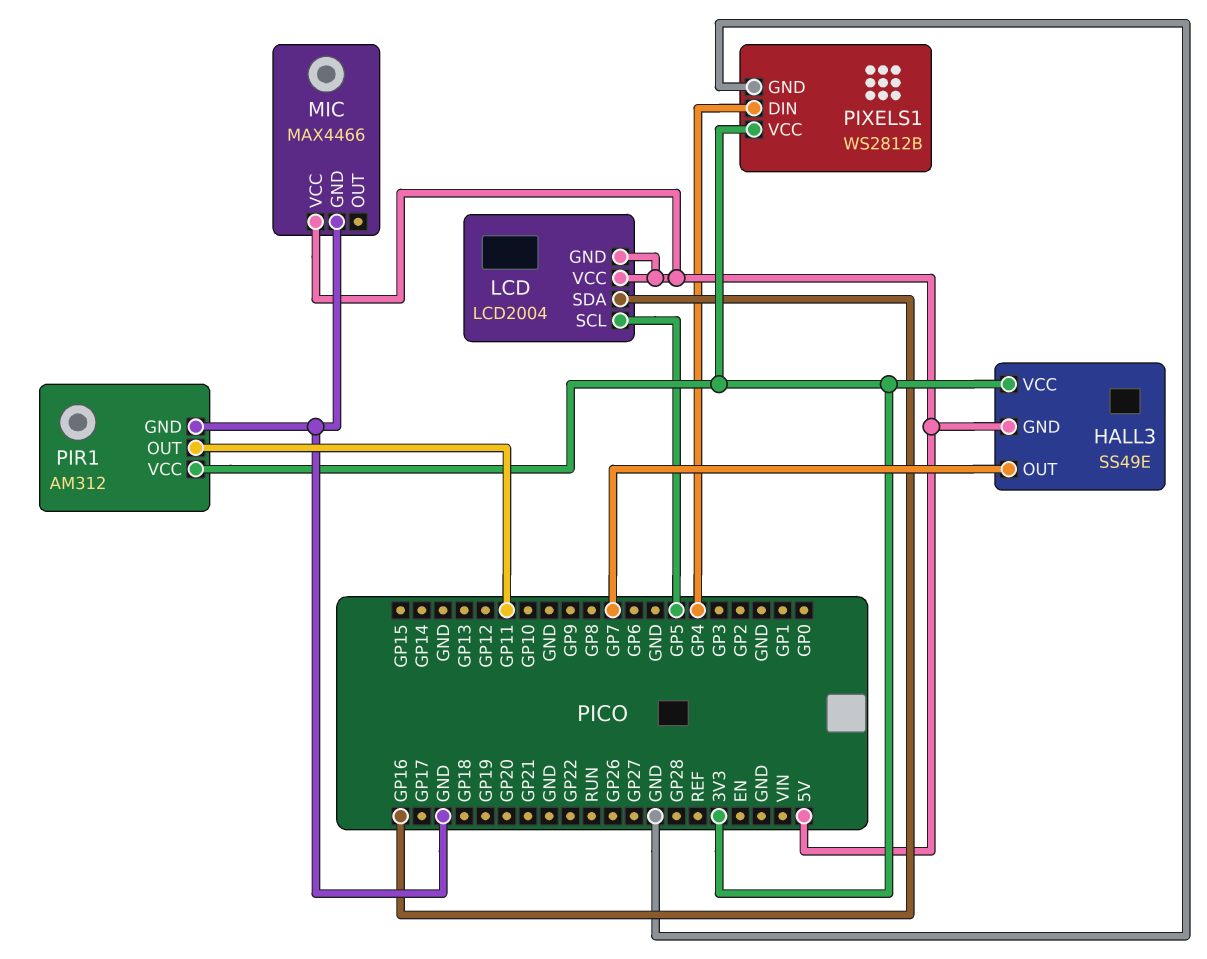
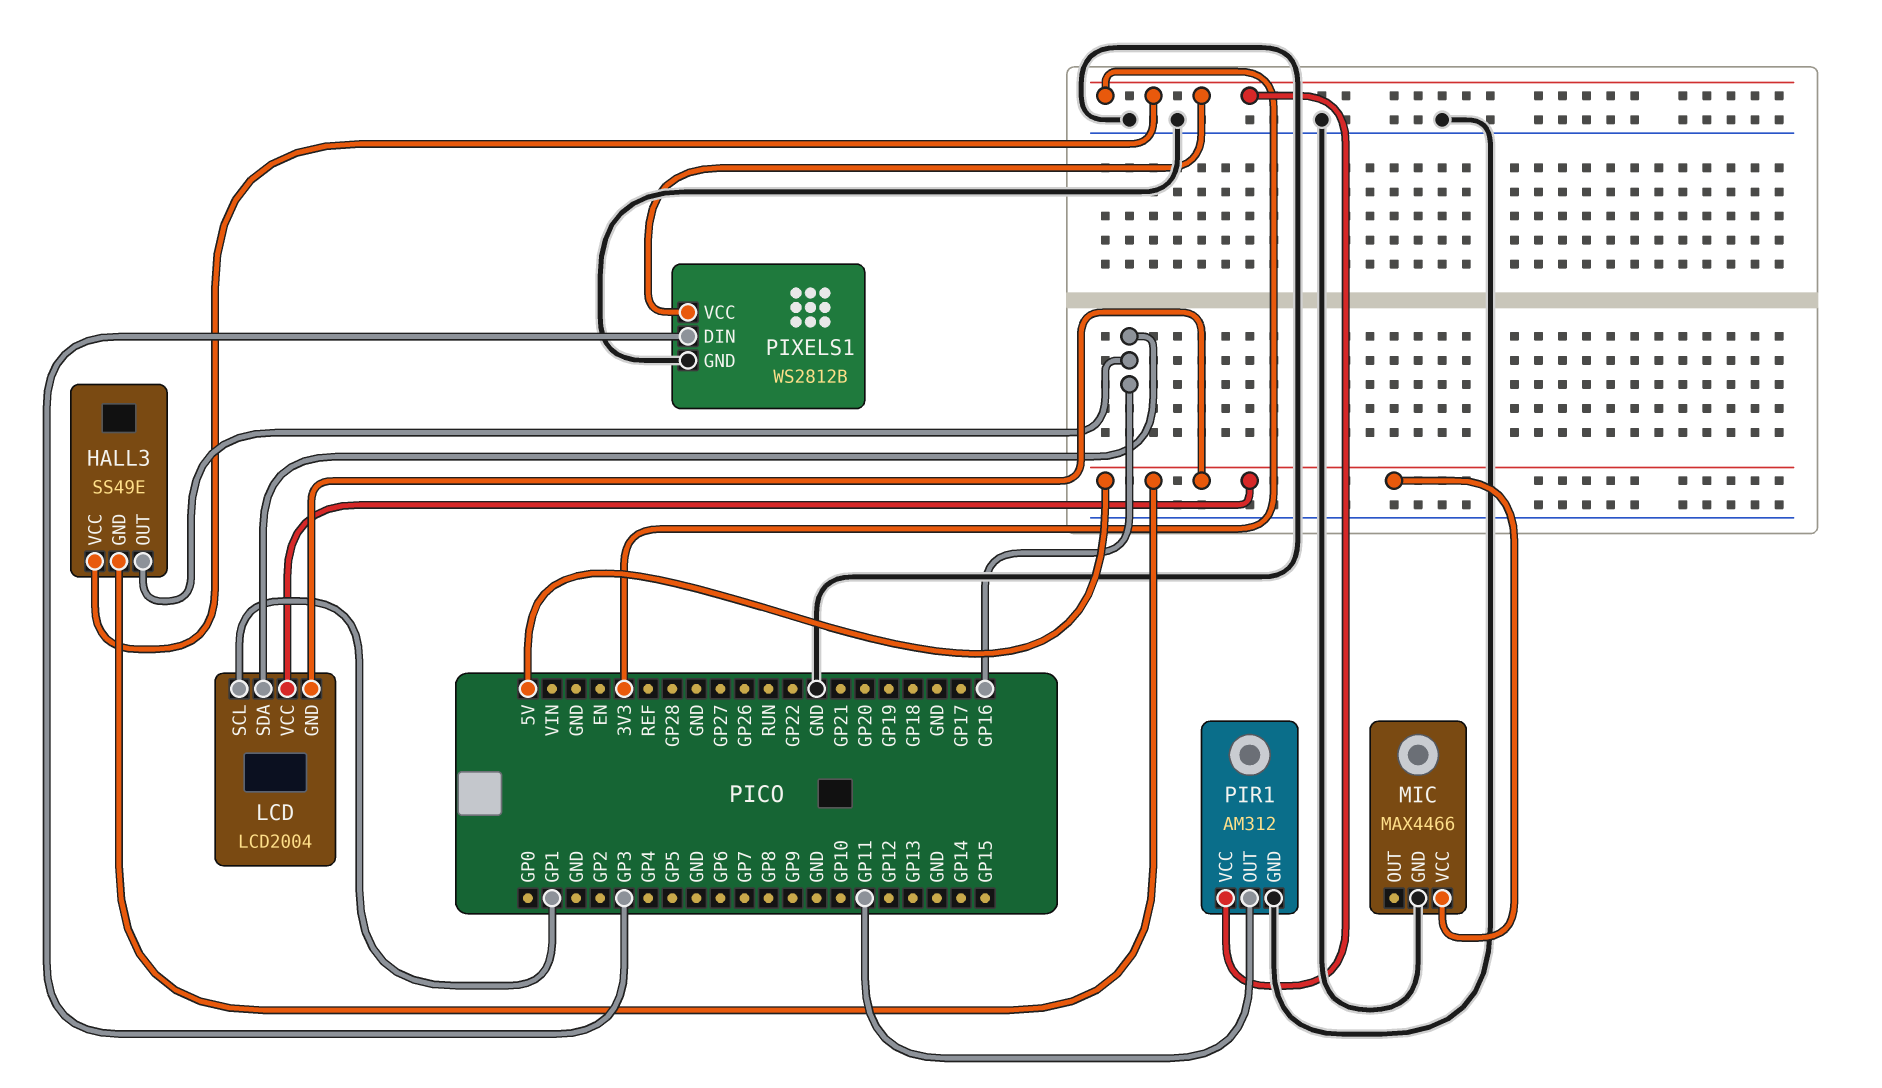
HALL3 pin OUT: GP7 -> GP16
LCD pin SCL: GP5 -> GP1
PIXELS1 pin DIN: GP4 -> GP3

